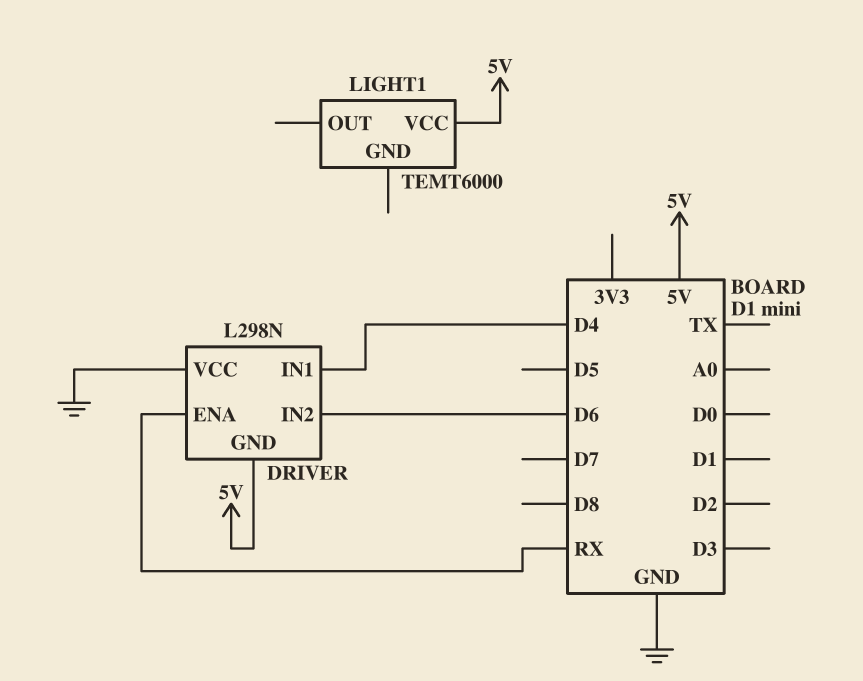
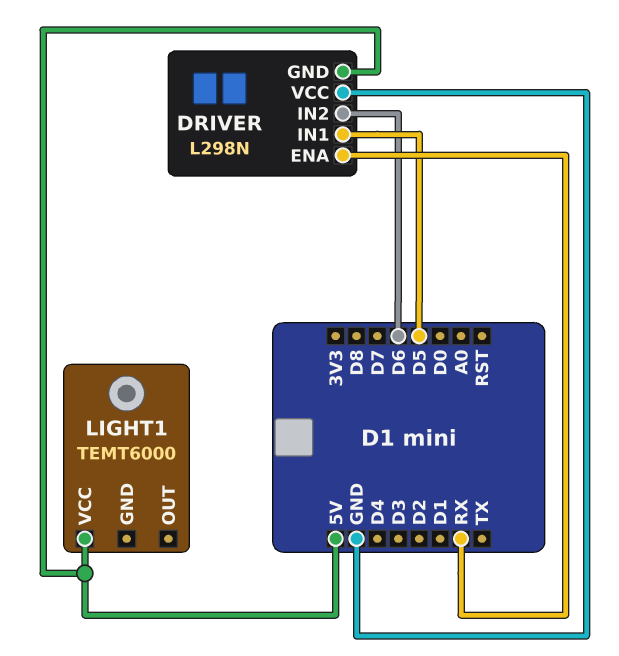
DRIVER pin IN1: D4 -> D5

